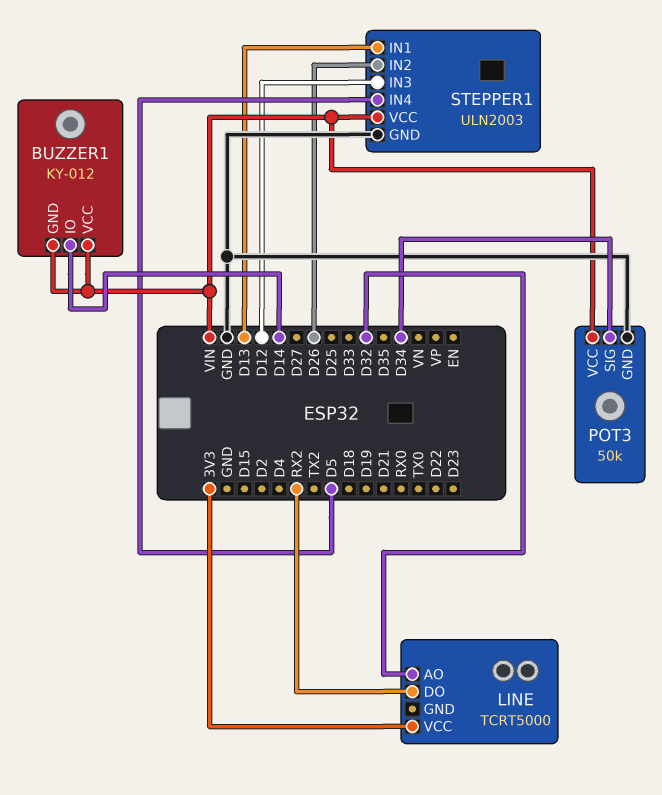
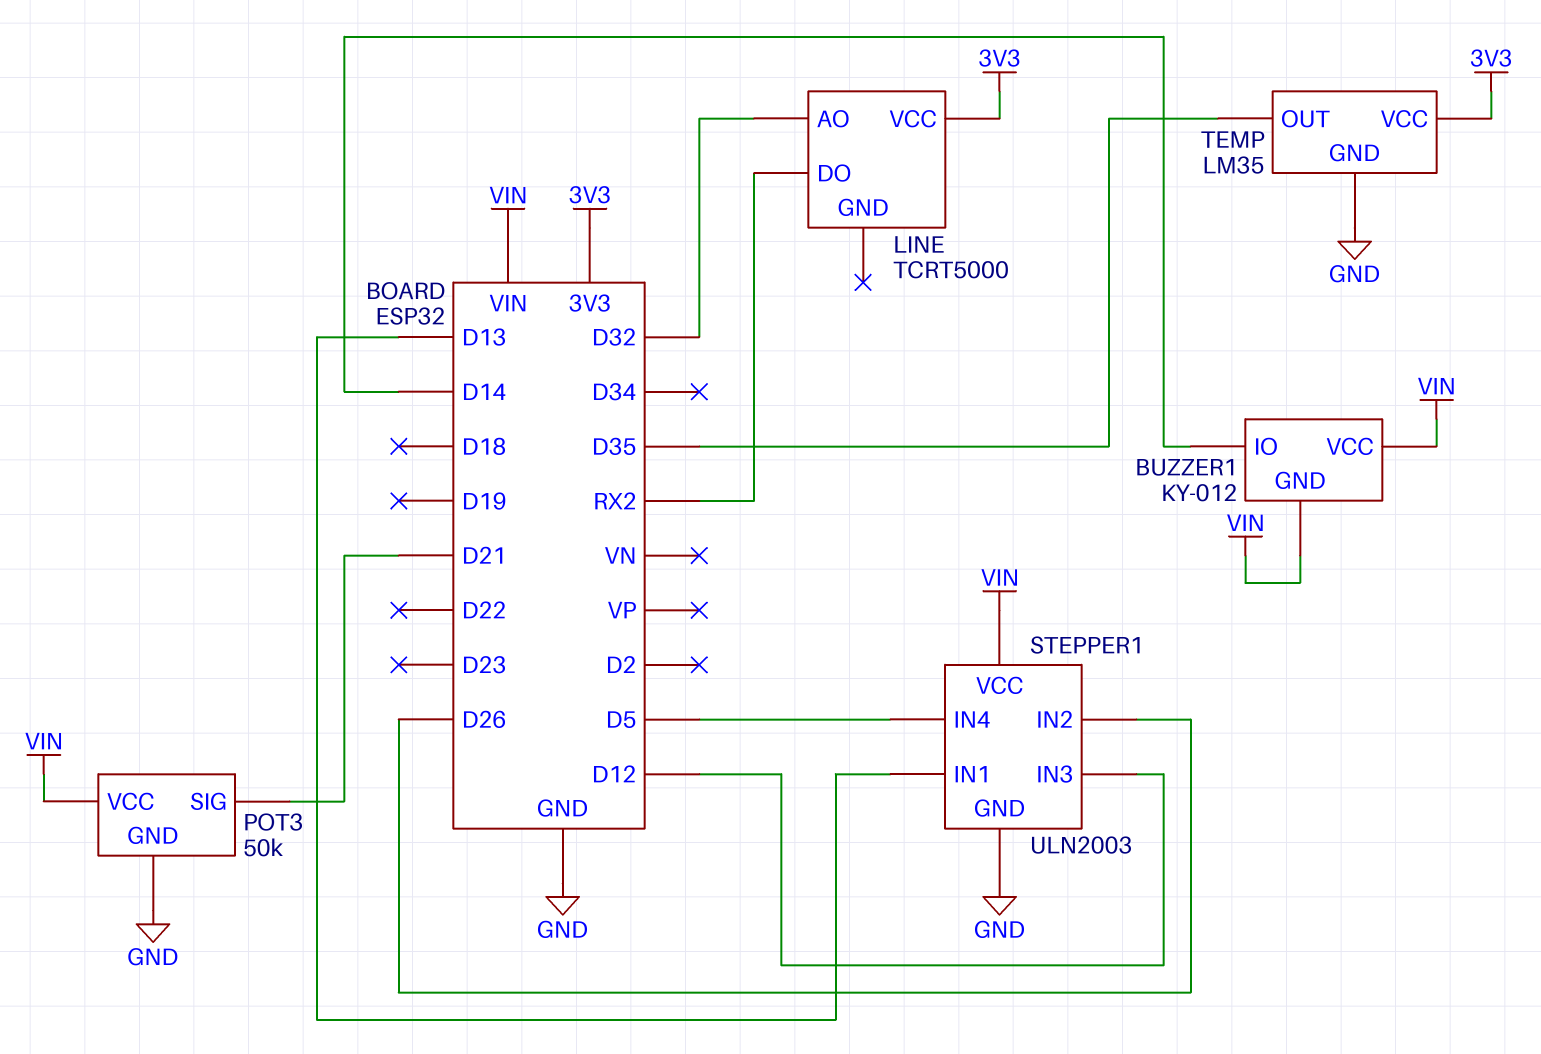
POT3 pin SIG: D34 -> D21
TEMP: none -> LM35
TEMP pin GND: none -> GND
TEMP pin OUT: none -> D35
TEMP pin VCC: none -> 3V3

